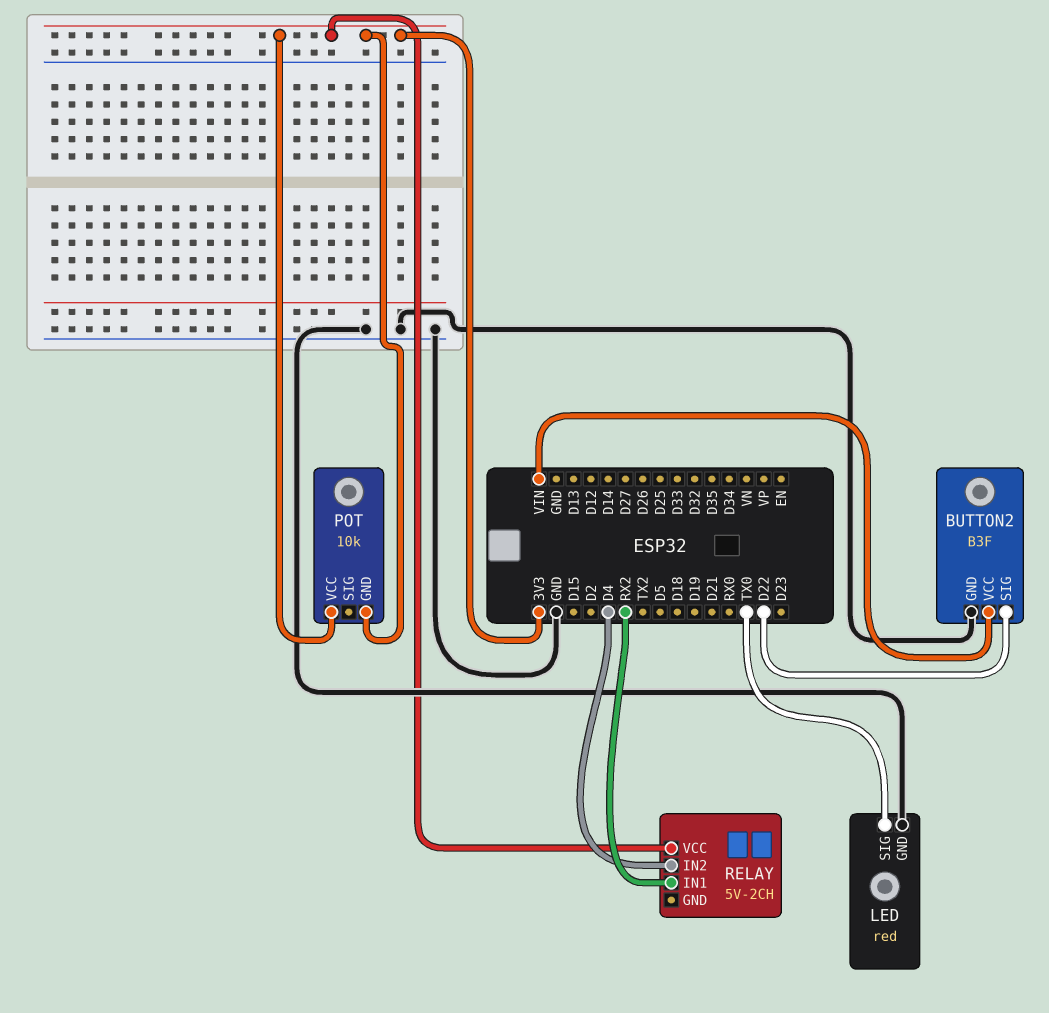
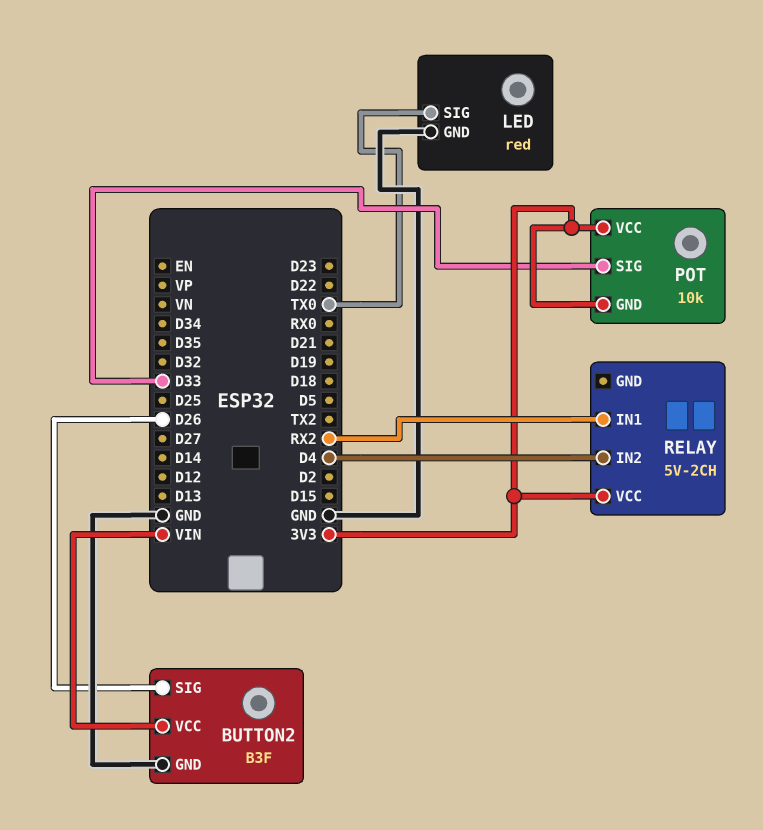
BUTTON2 pin SIG: D22 -> D26
POT pin SIG: none -> D33

